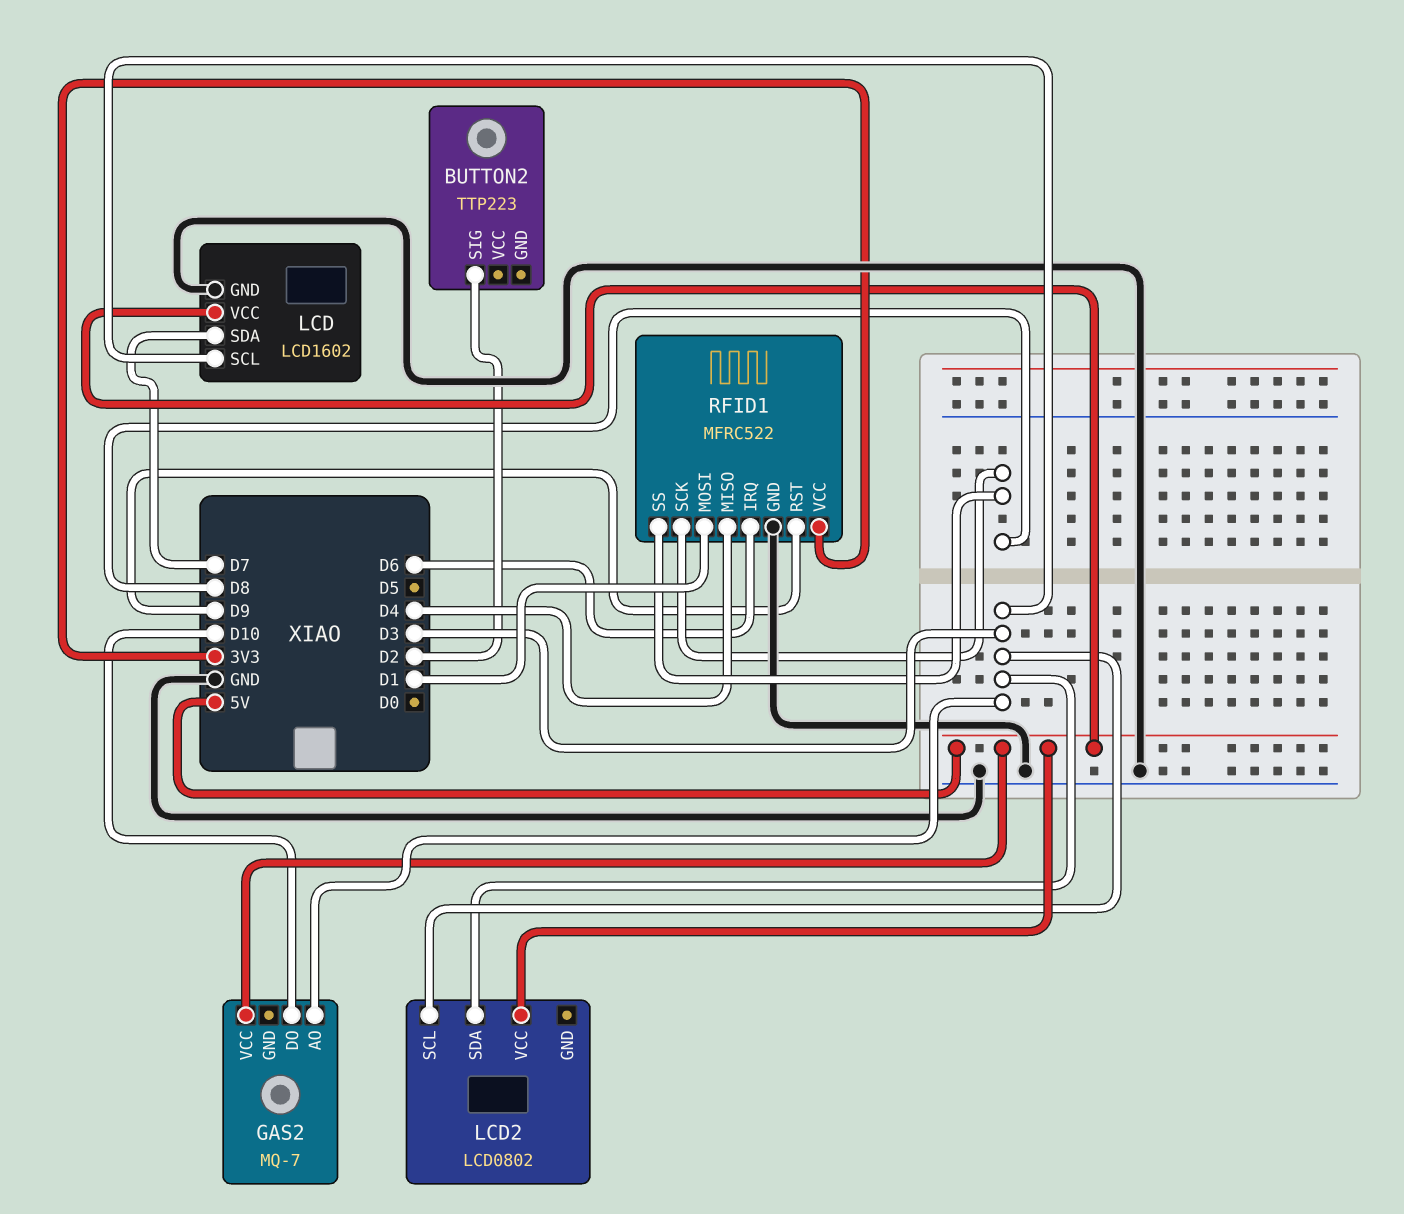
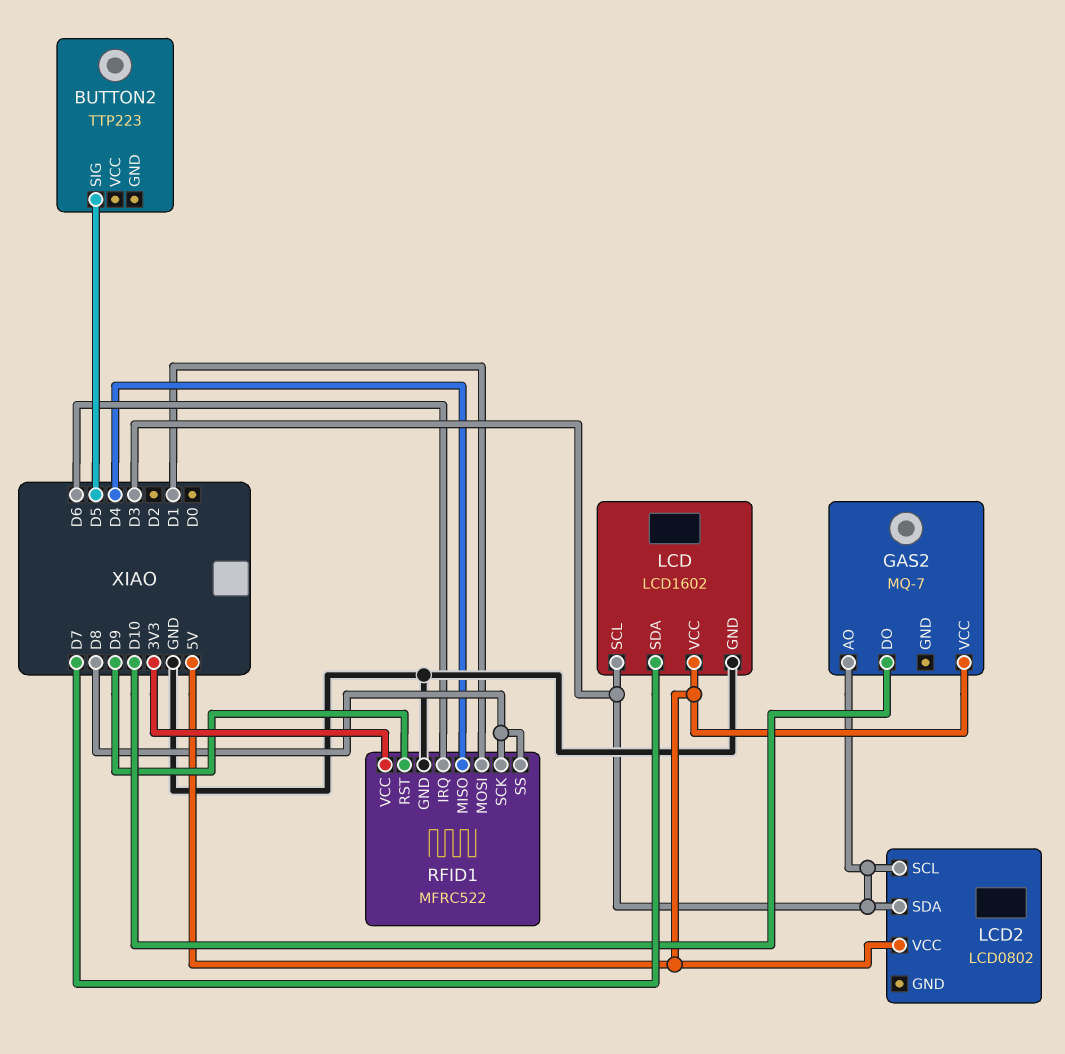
BUTTON2 pin SIG: D2 -> D5

